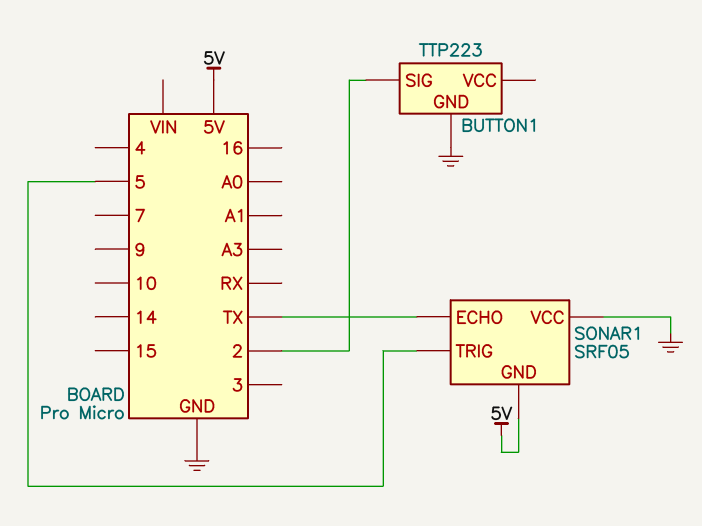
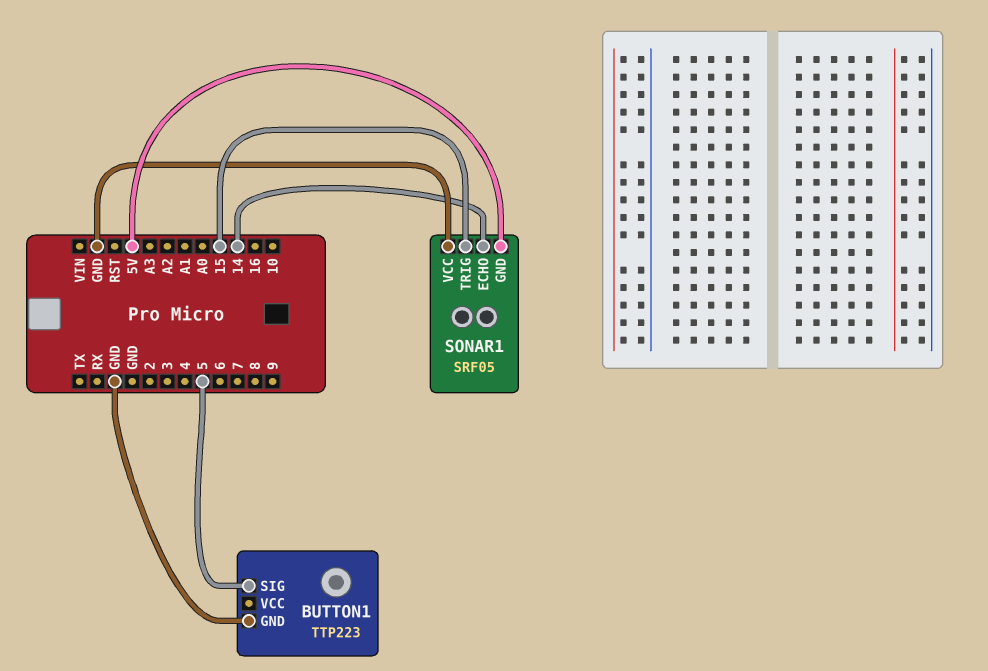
BUTTON1 pin SIG: 2 -> 5
SONAR1 pin ECHO: TX -> 14
SONAR1 pin TRIG: 5 -> 15

